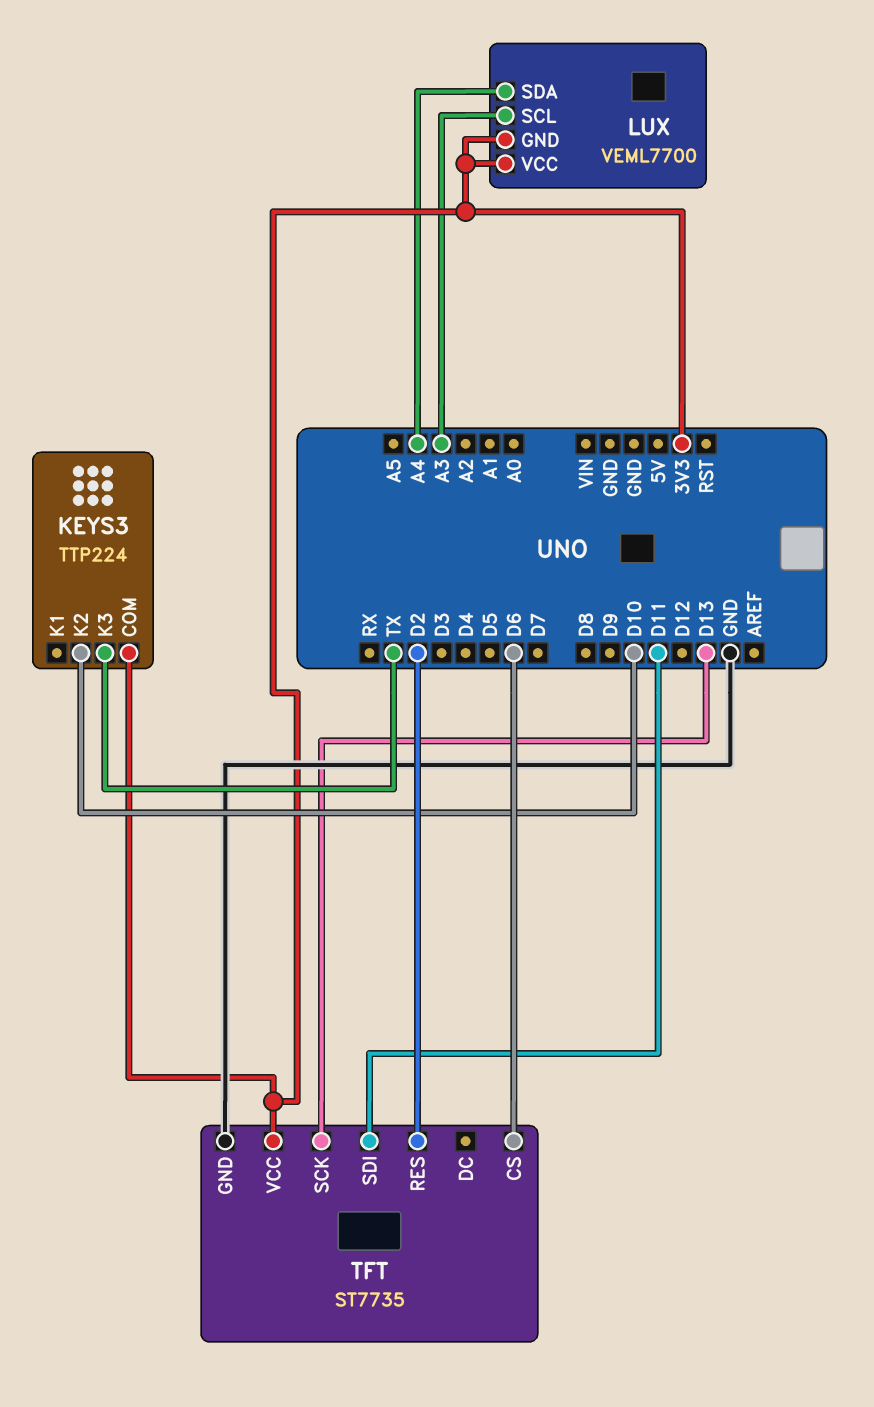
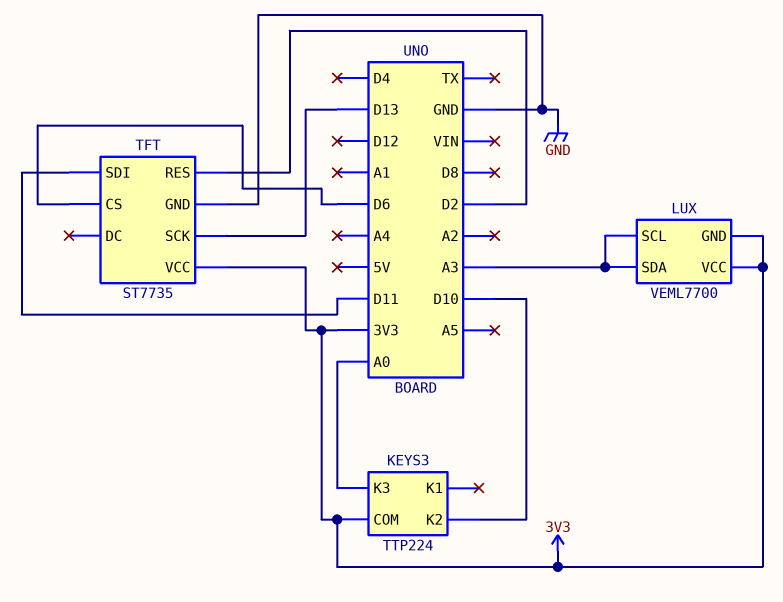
KEYS3 pin K3: TX -> A0
LUX pin SDA: A4 -> A3

